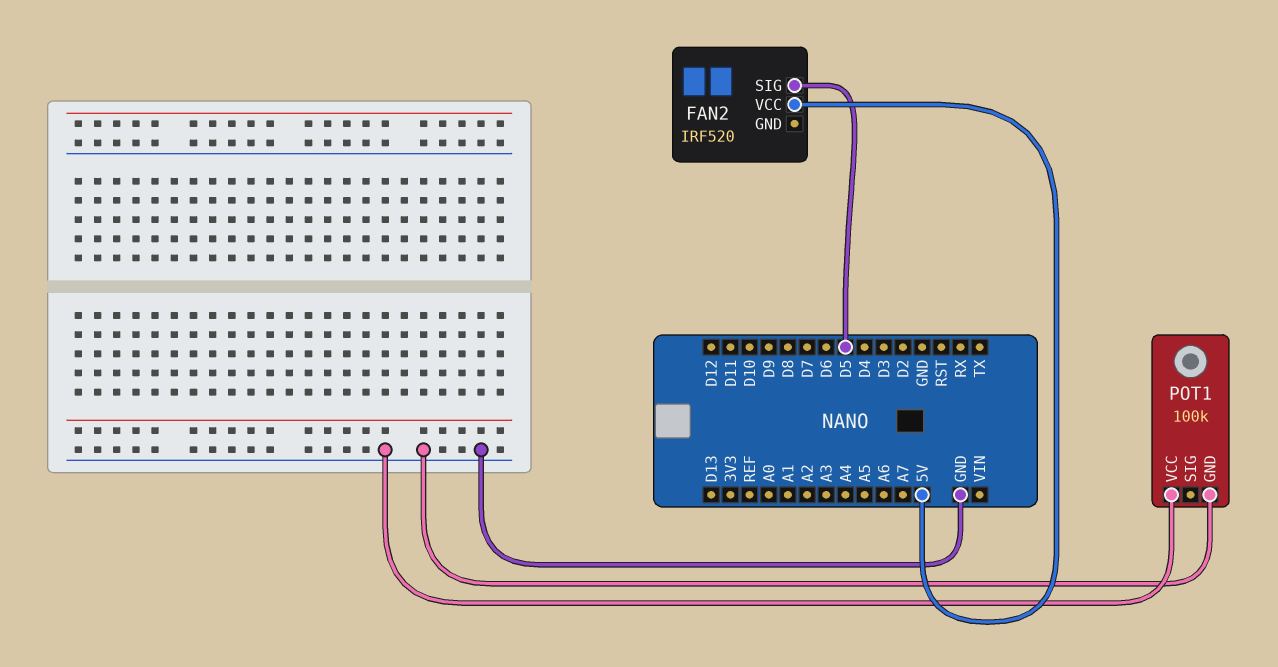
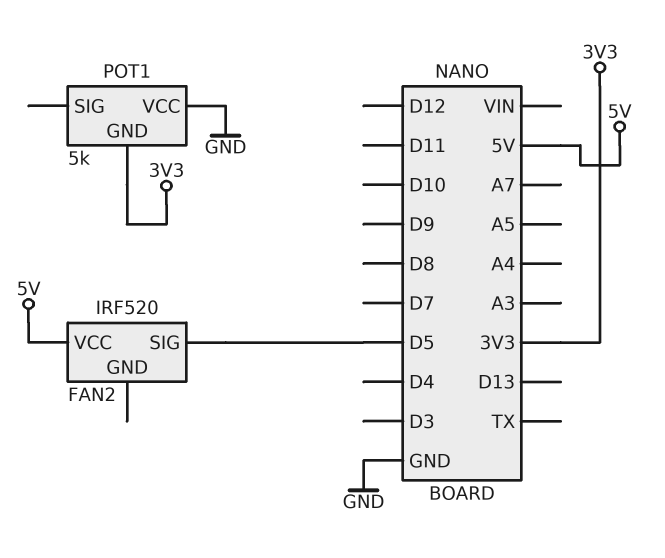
POT1: 100k -> 5k
POT1 pin GND: GND -> 3V3

